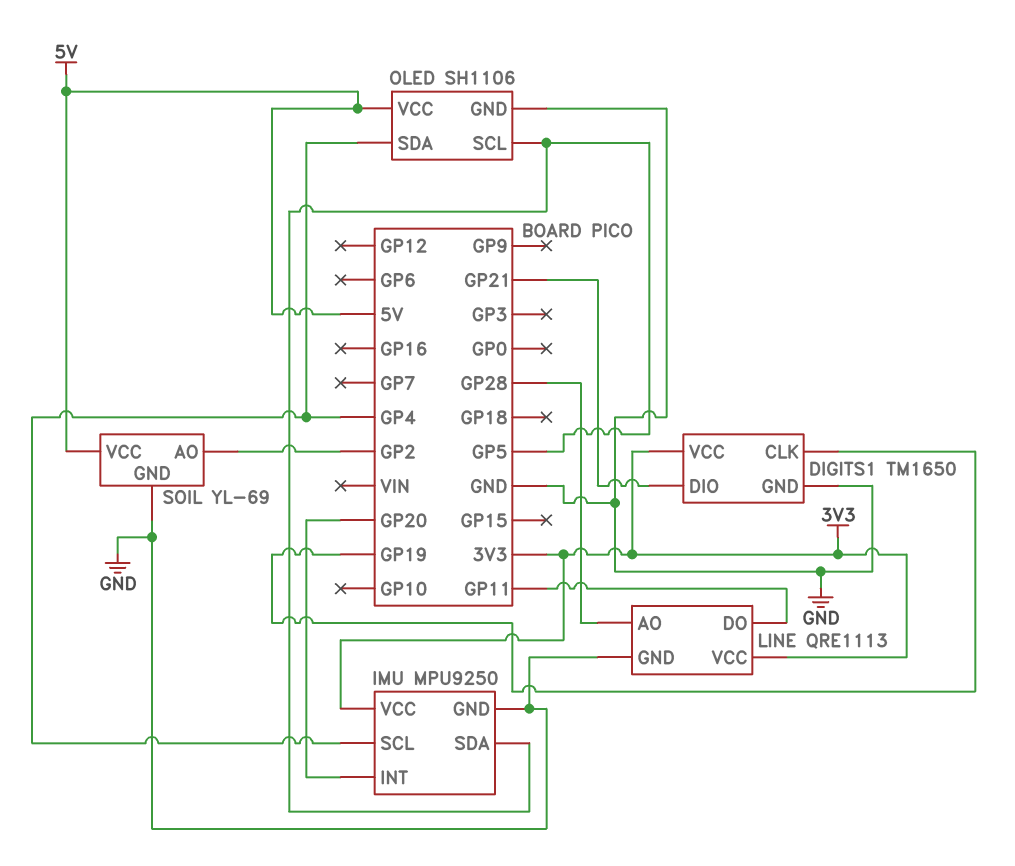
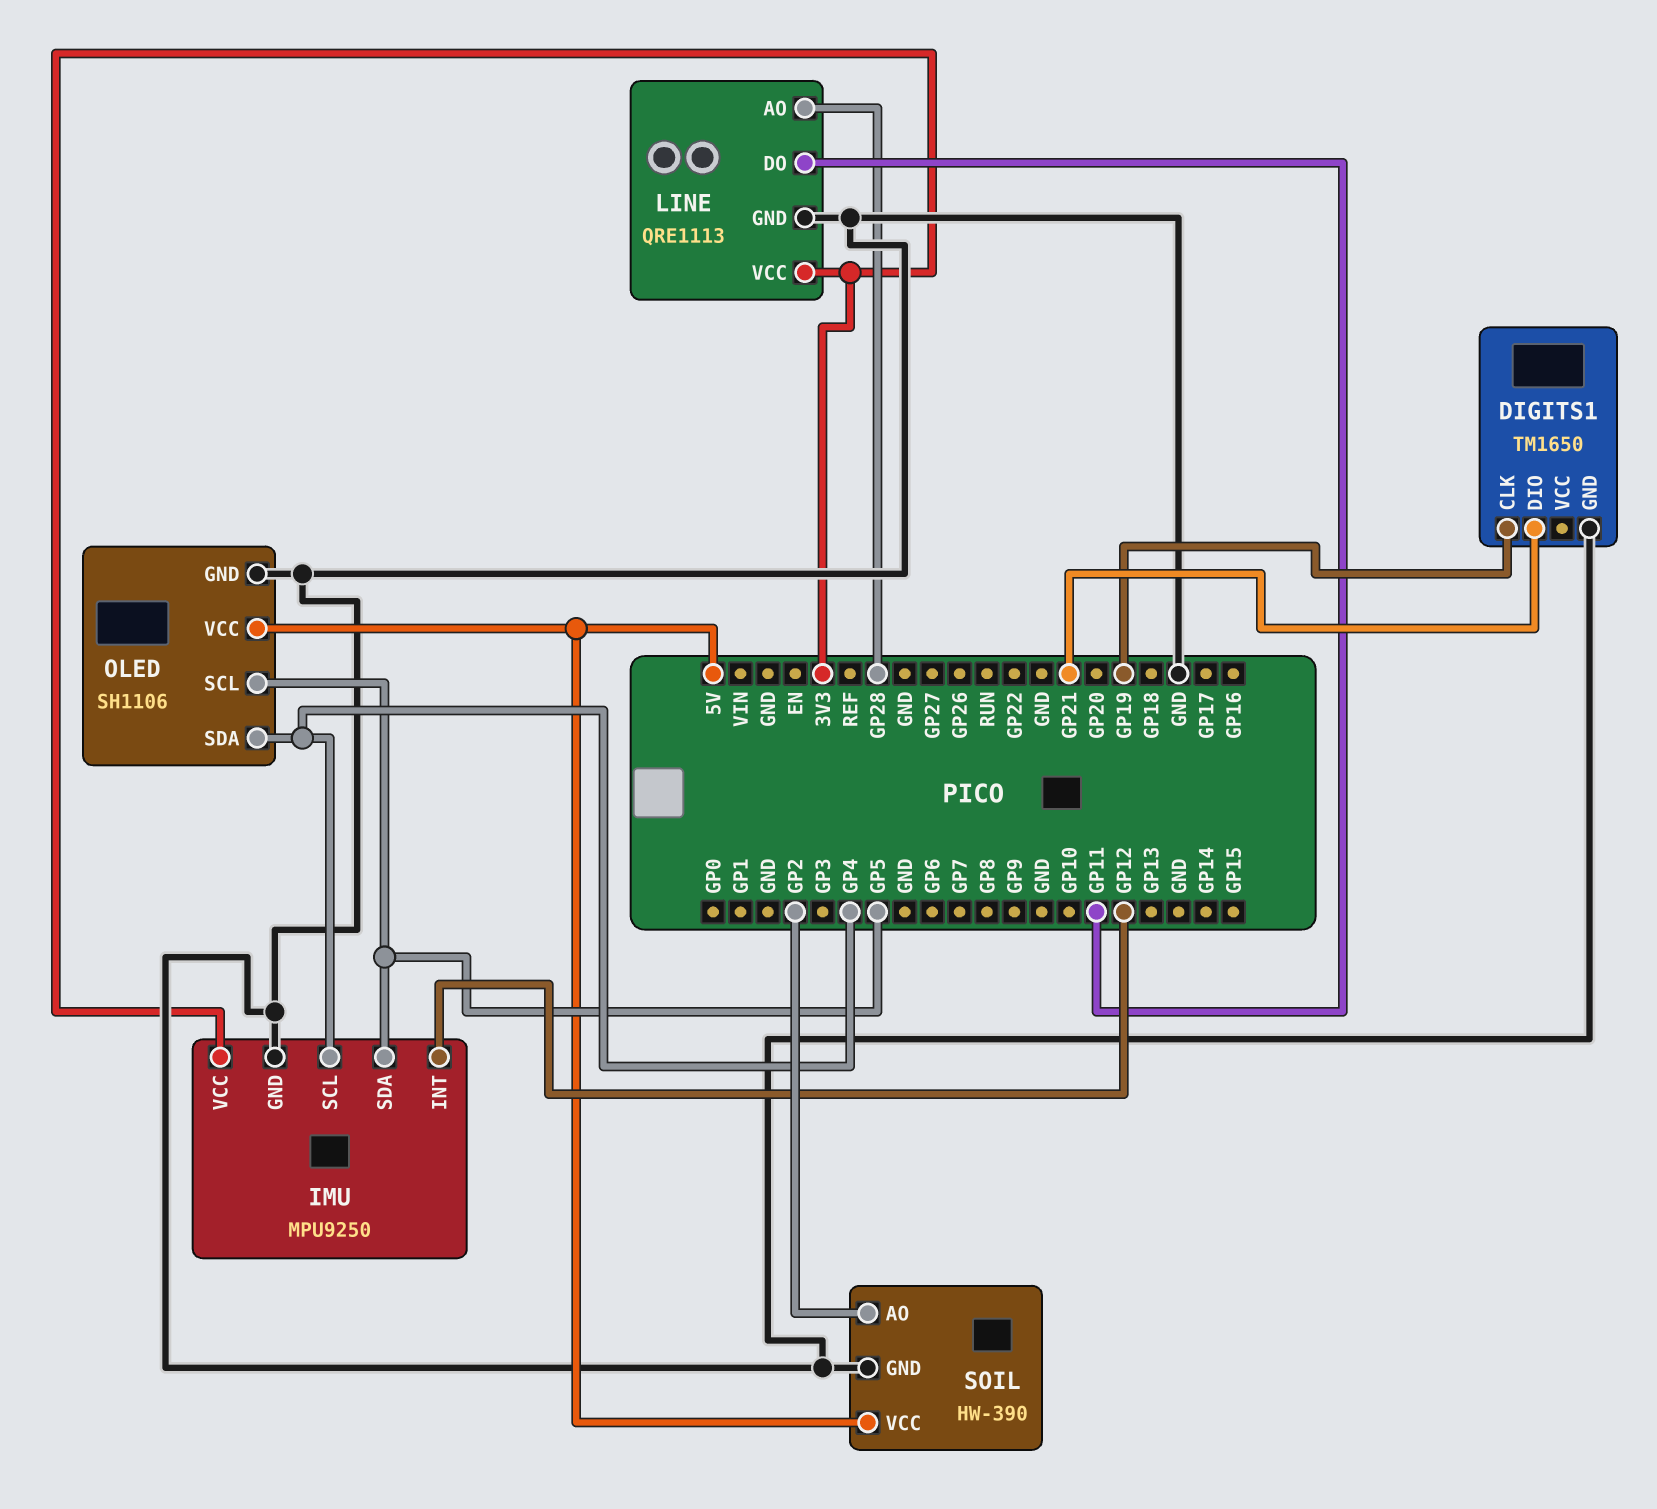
DIGITS1 pin VCC: 3V3 -> none
IMU pin INT: GP20 -> GP12
SOIL: YL-69 -> HW-390

